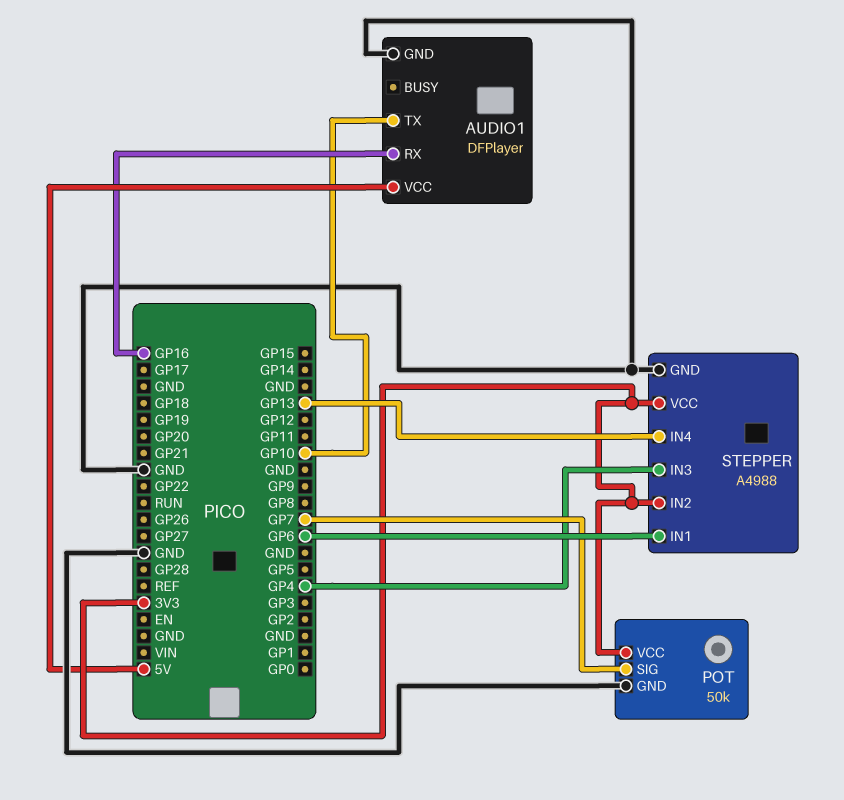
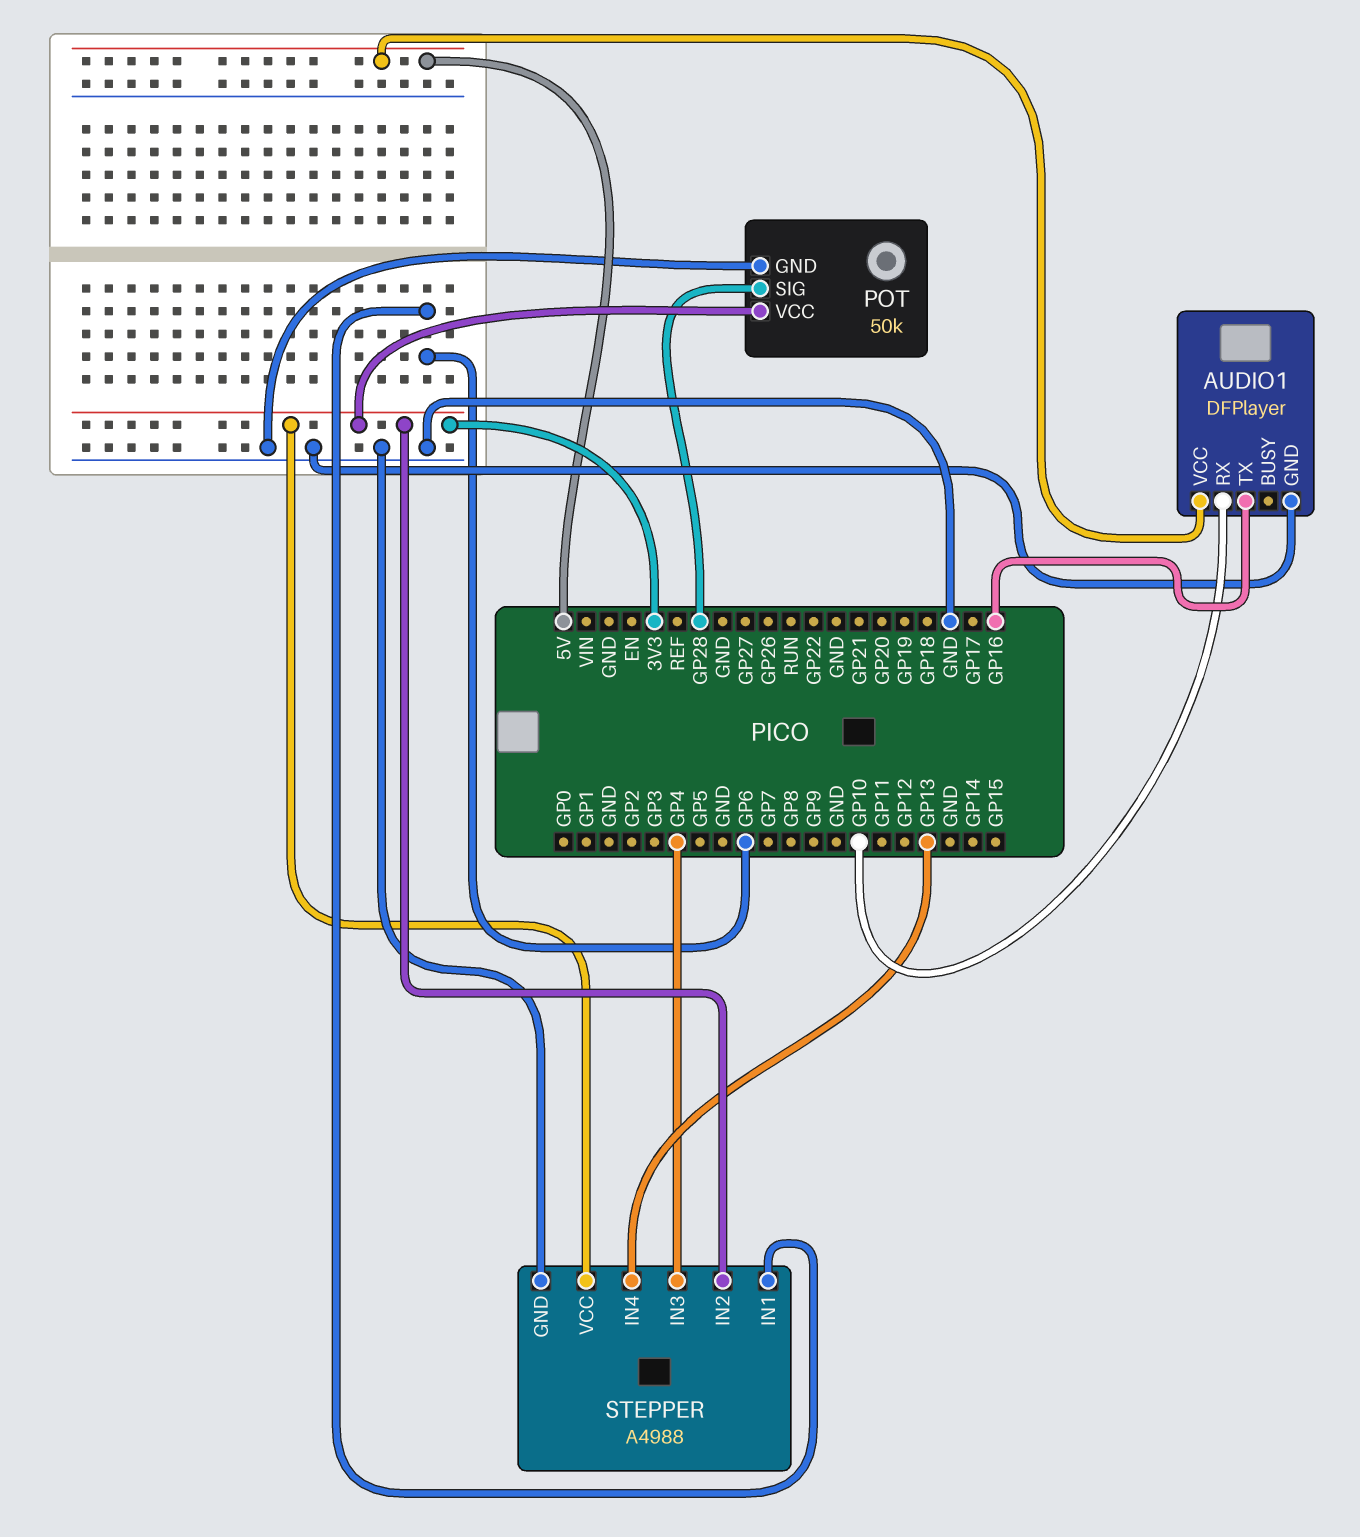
AUDIO1 pin RX: GP16 -> GP10
AUDIO1 pin TX: GP10 -> GP16
POT pin SIG: GP7 -> GP28

